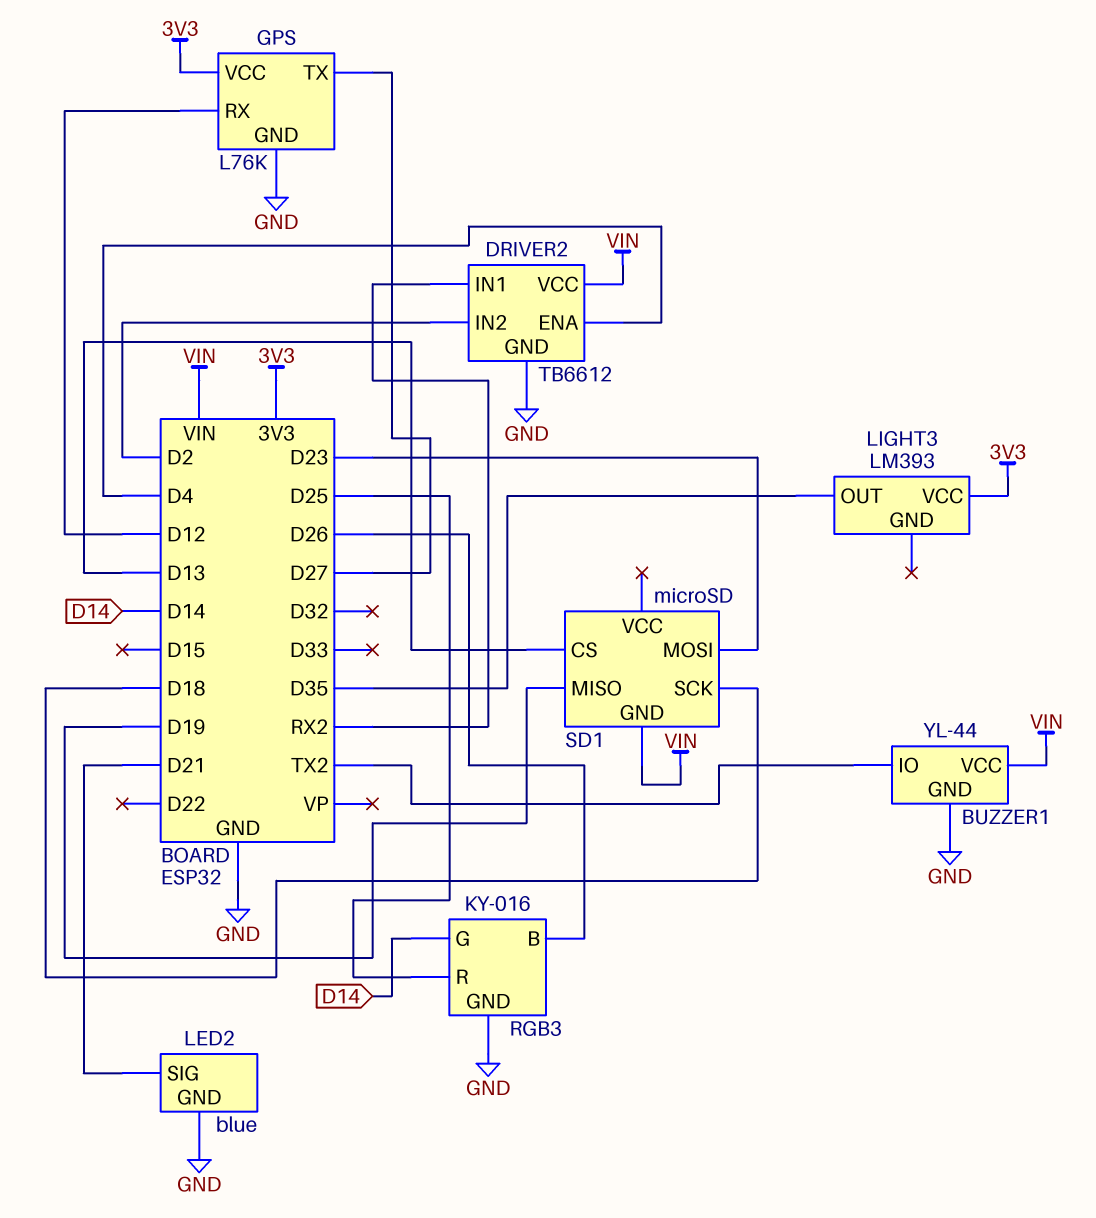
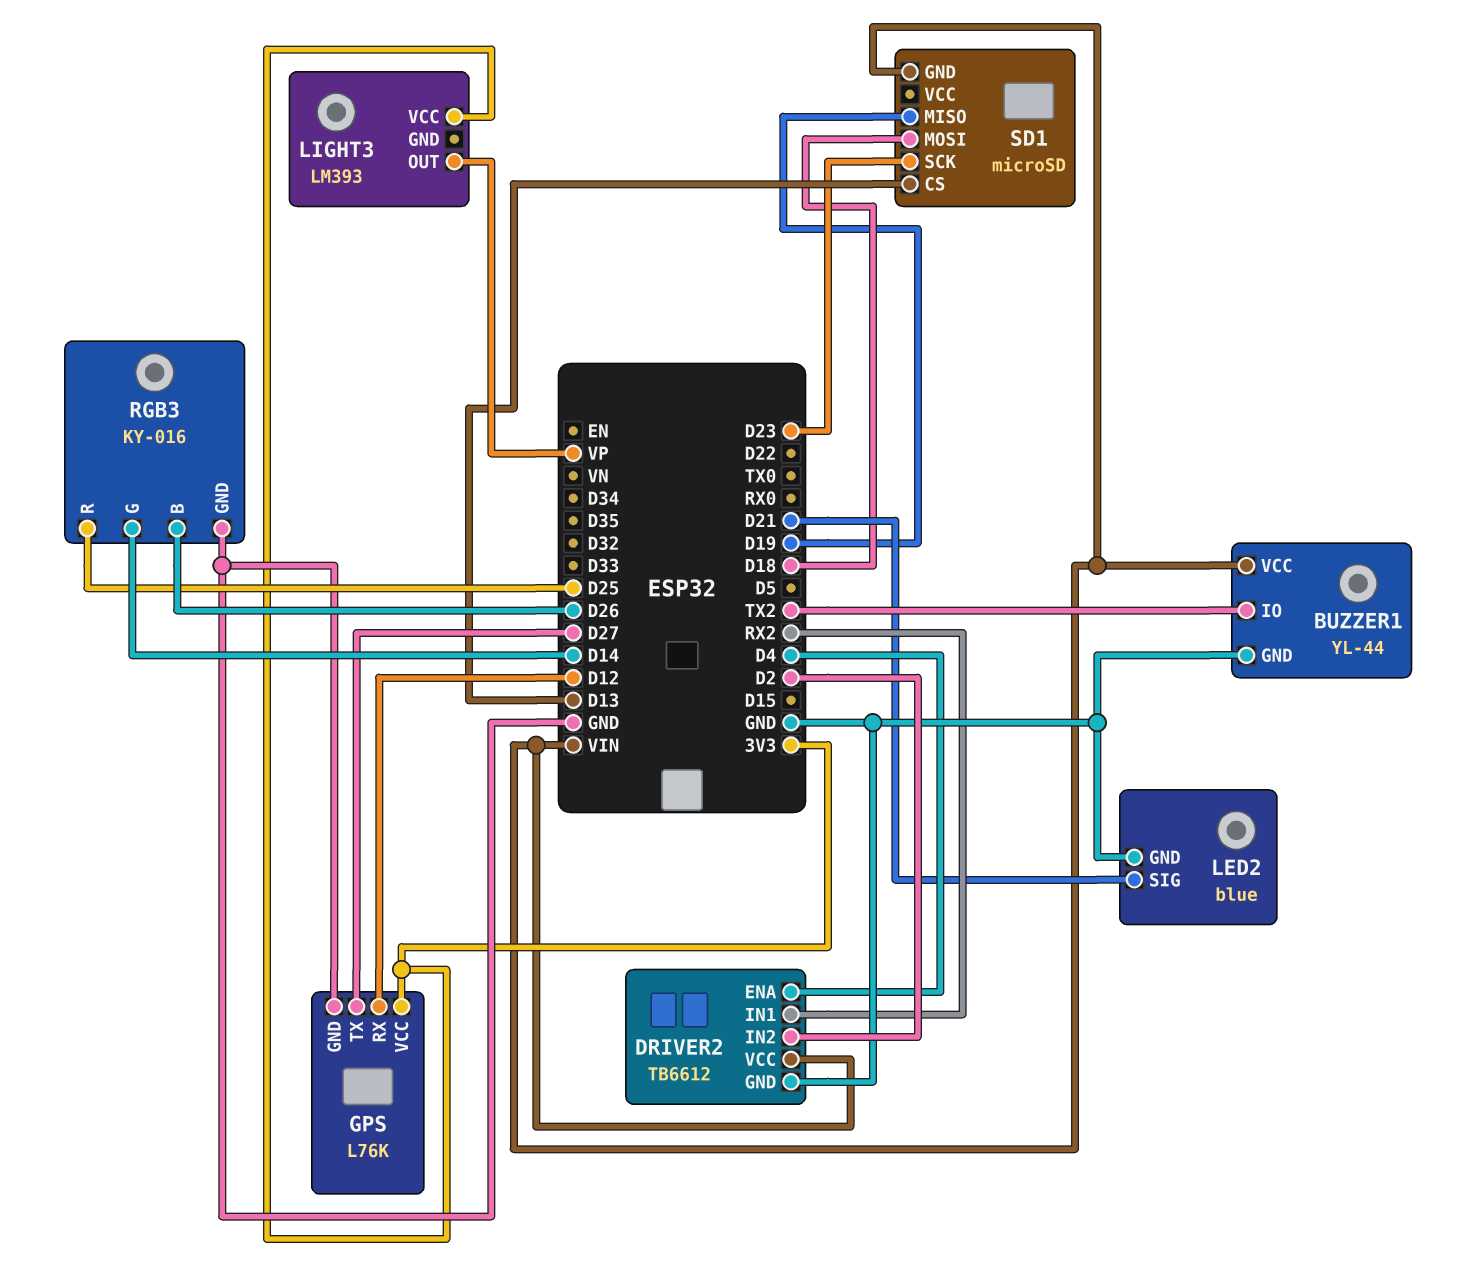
LIGHT3 pin OUT: D35 -> VP
SD1 pin MOSI: D23 -> D18
SD1 pin SCK: D18 -> D23

